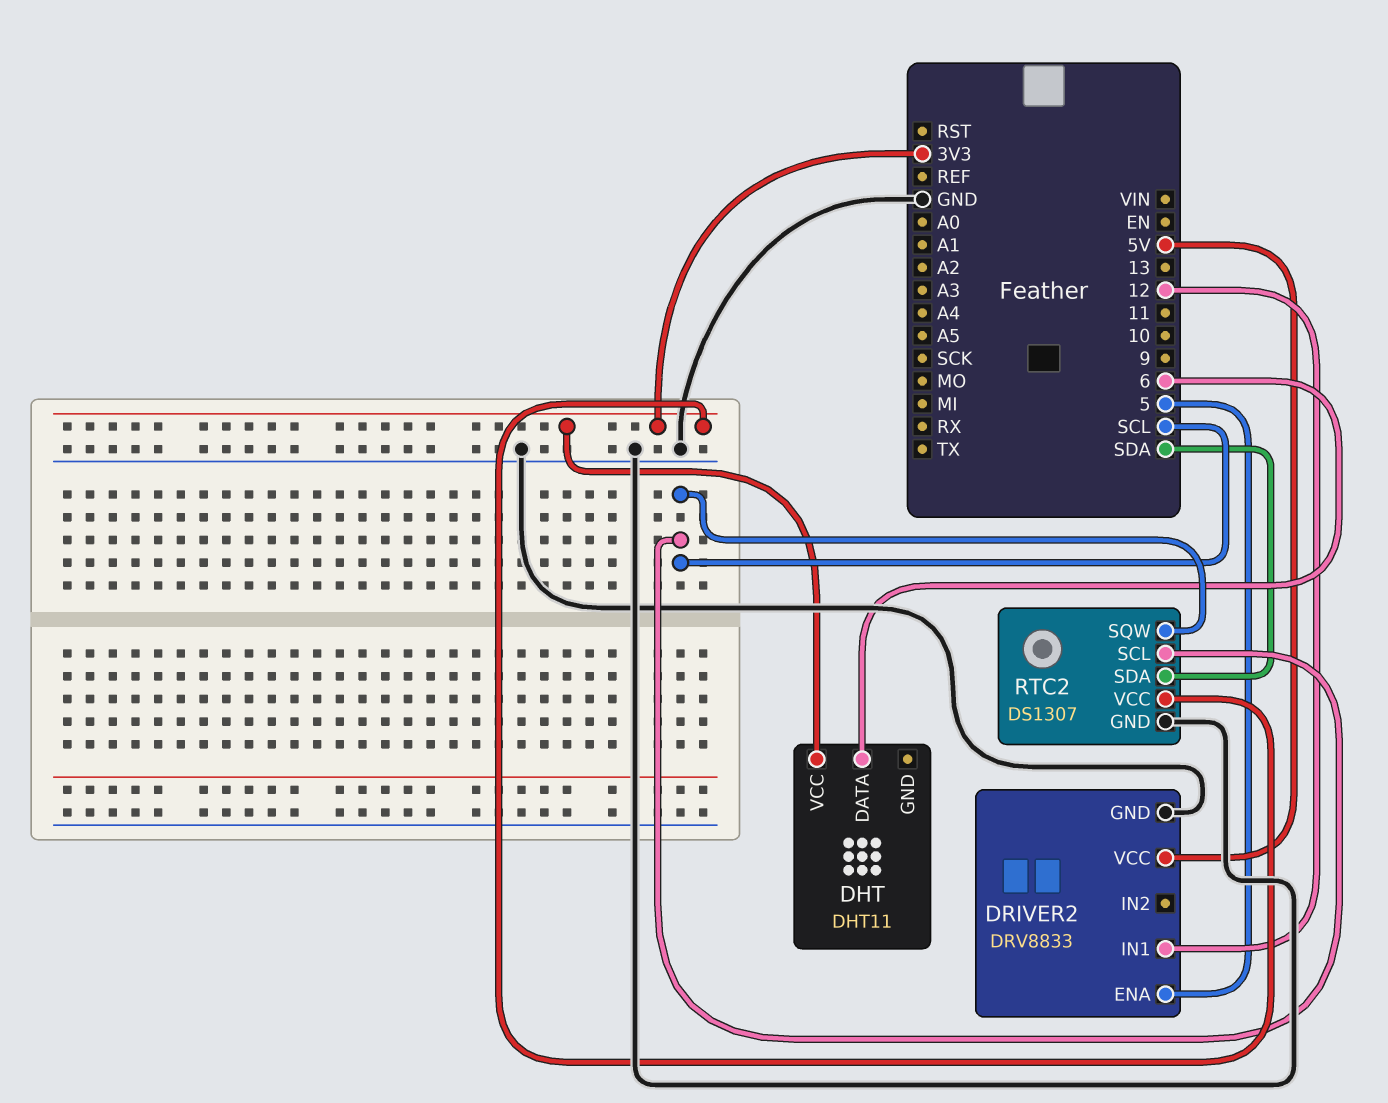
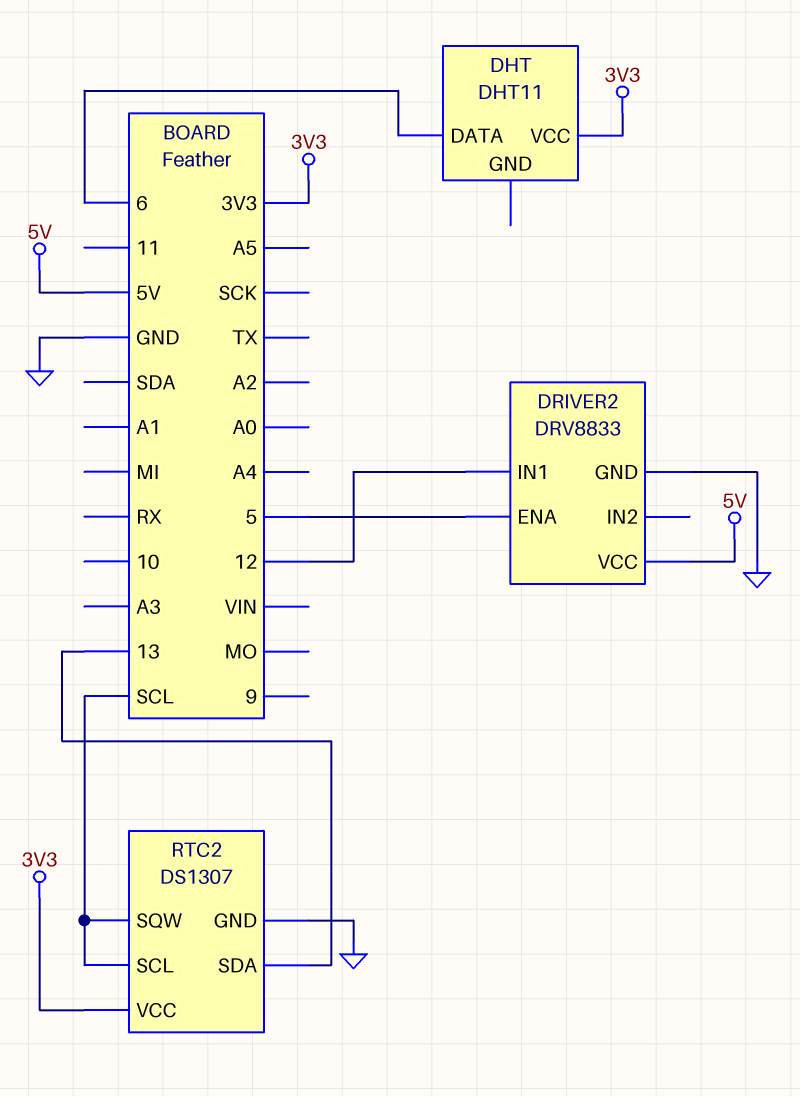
RTC2 pin SDA: SDA -> 13

